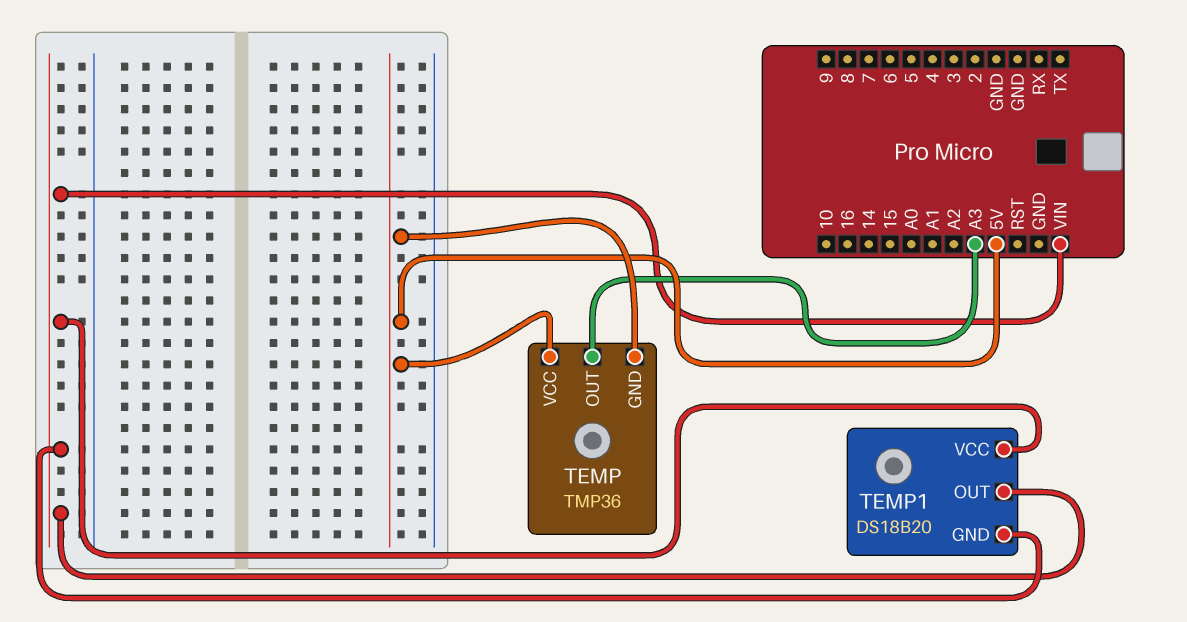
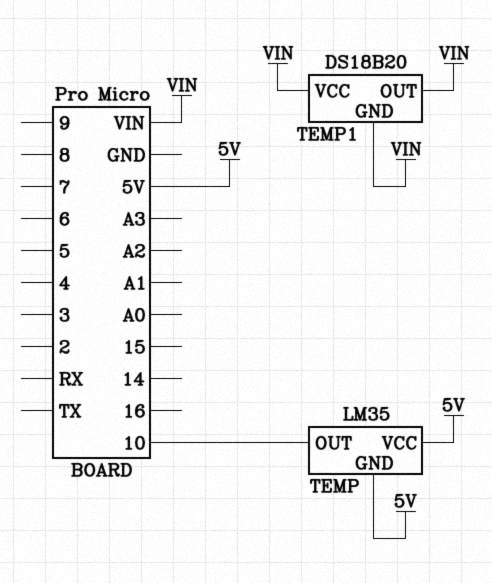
TEMP: TMP36 -> LM35
TEMP pin OUT: A3 -> 10

